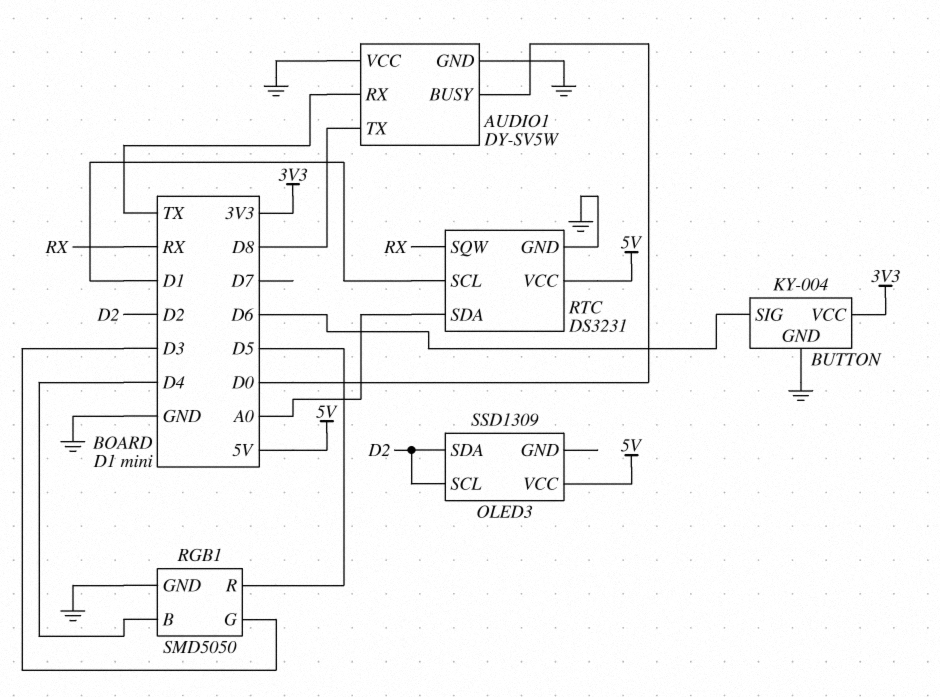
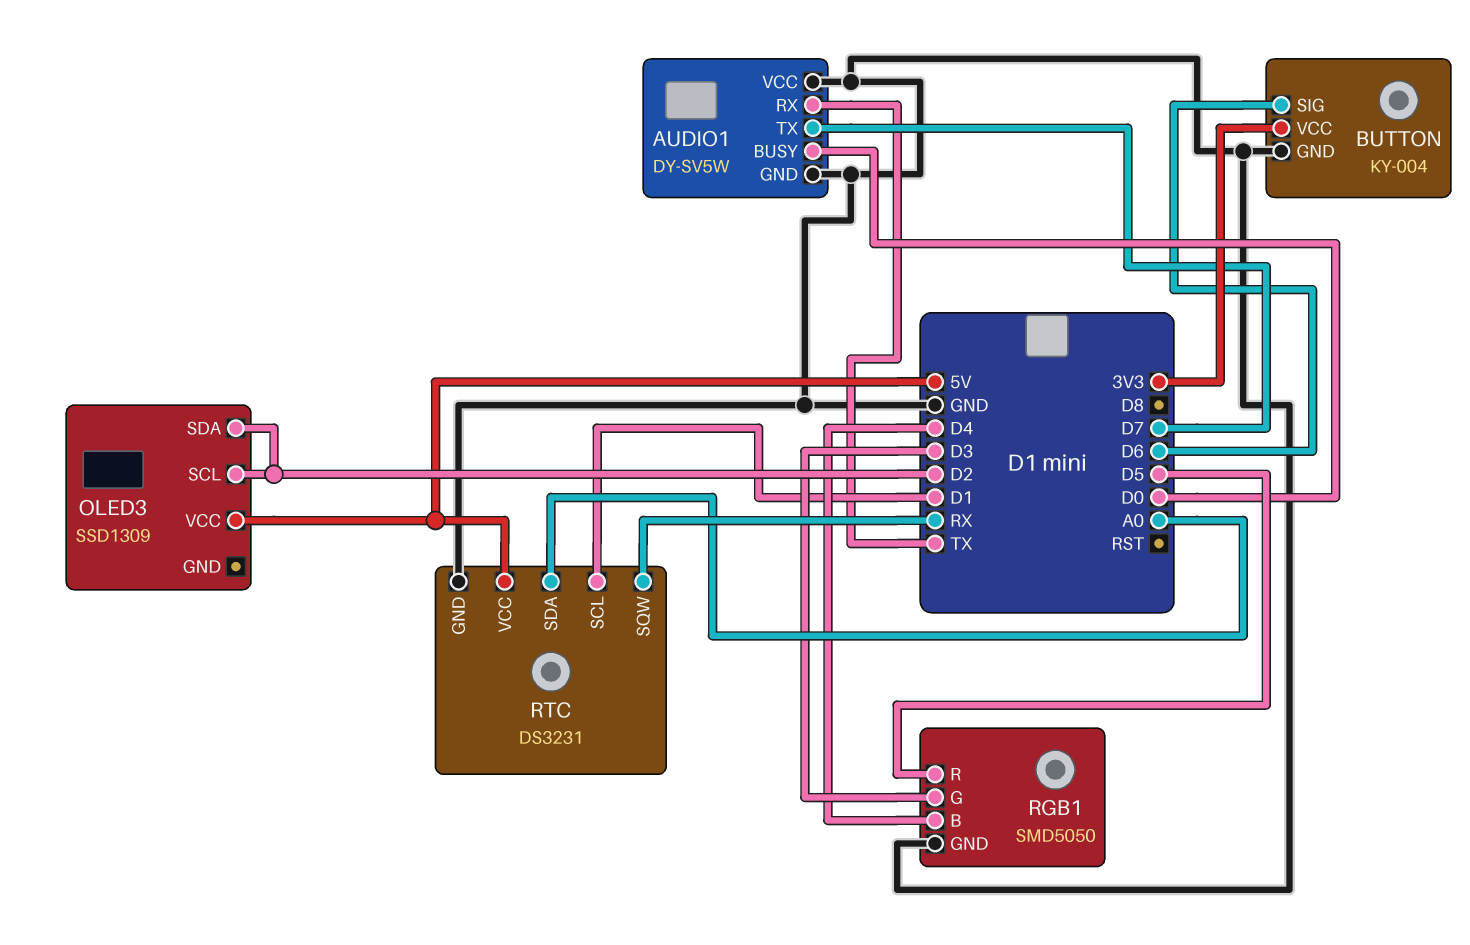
AUDIO1 pin TX: D8 -> D7

